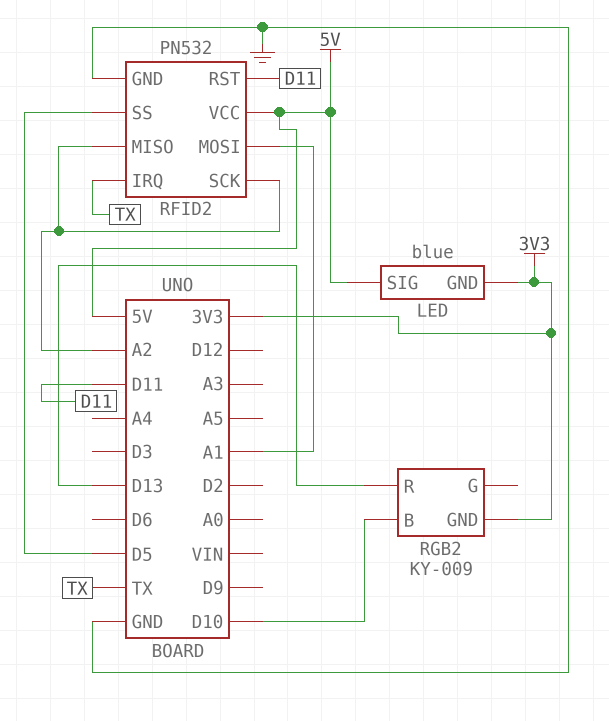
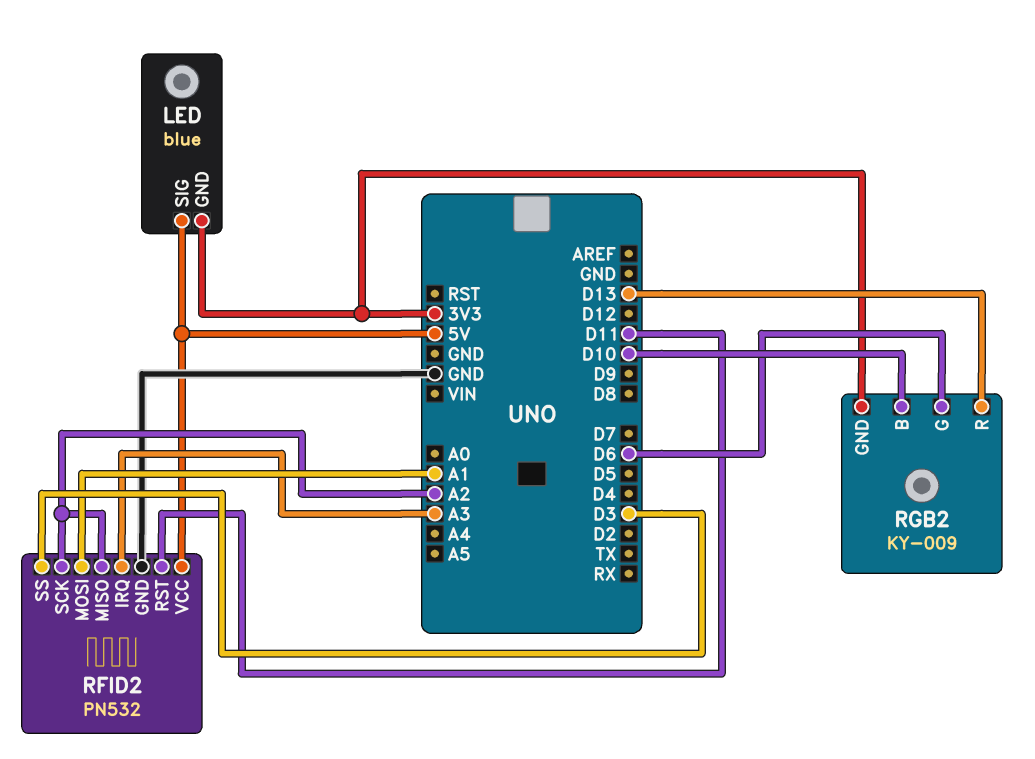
RFID2 pin IRQ: TX -> A3
RFID2 pin SS: D5 -> D3
RGB2 pin G: none -> D6

